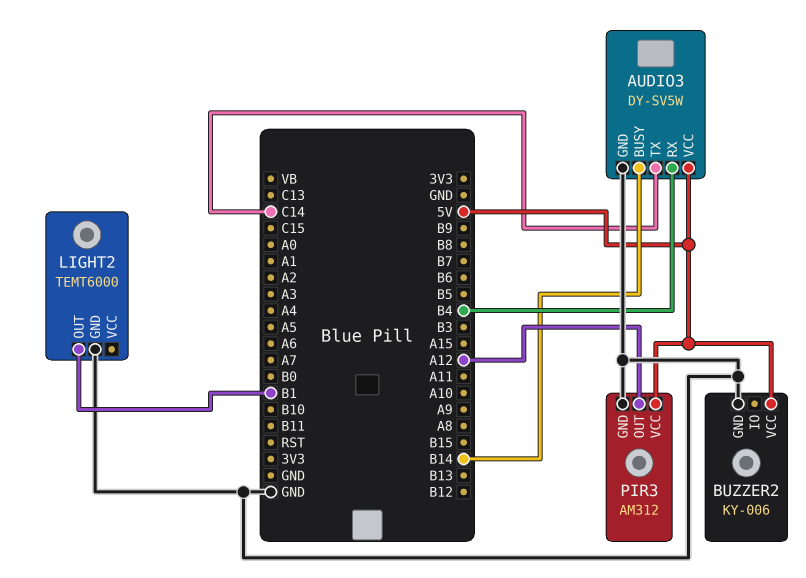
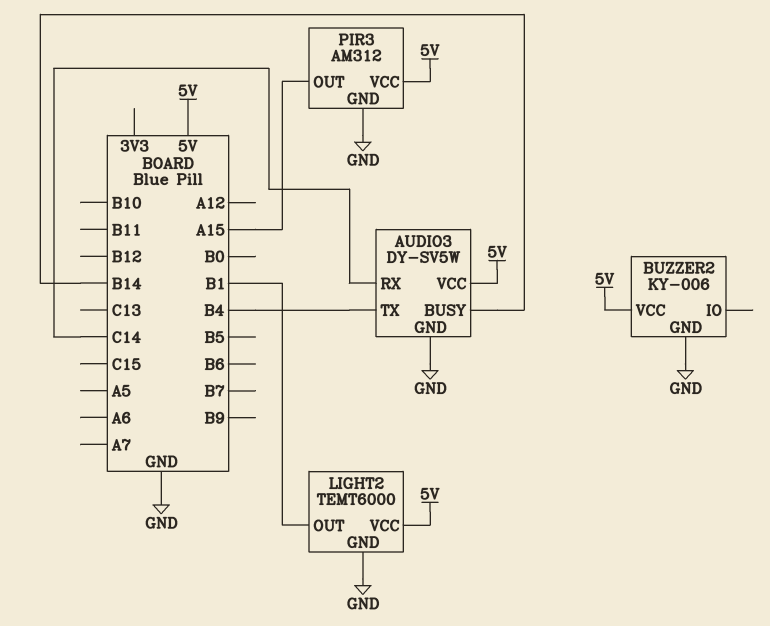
AUDIO3 pin RX: B4 -> C14
AUDIO3 pin TX: C14 -> B4
LIGHT2 pin VCC: none -> 5V
PIR3 pin OUT: A12 -> A15

